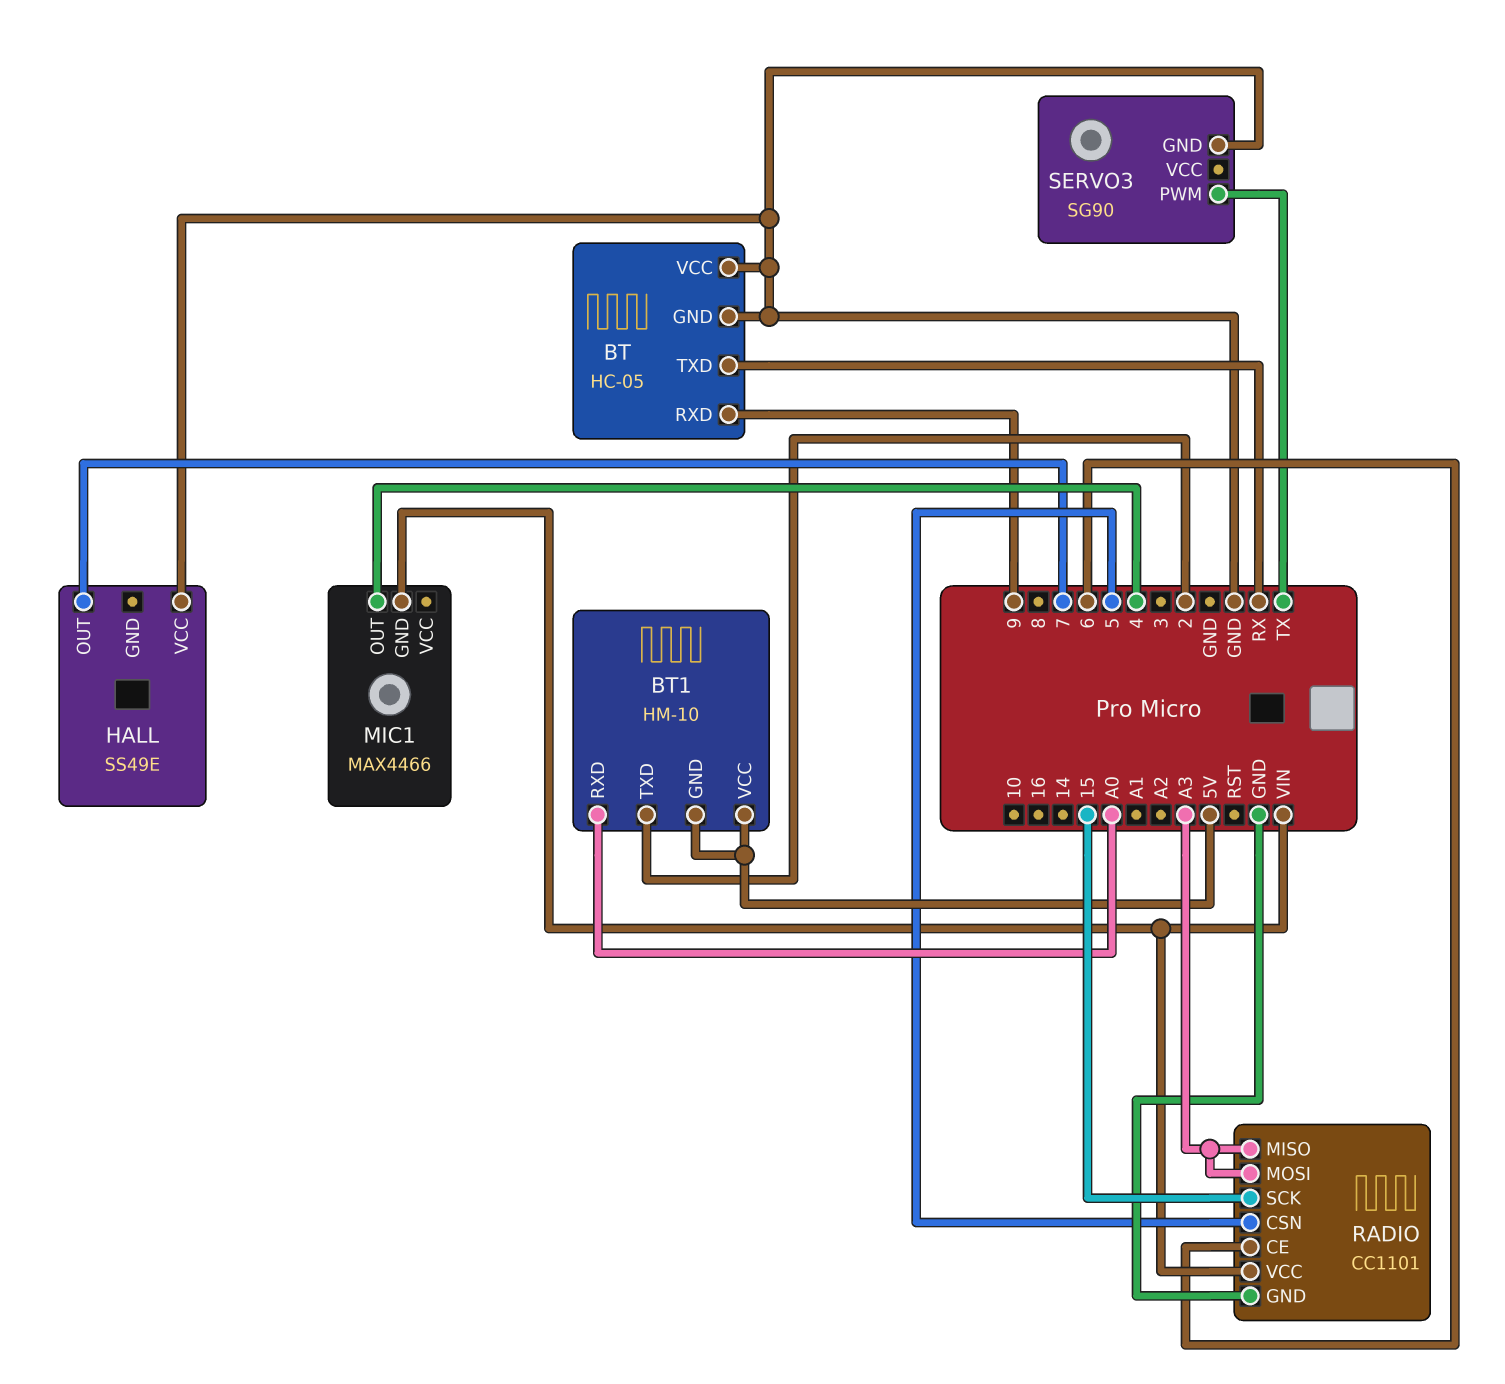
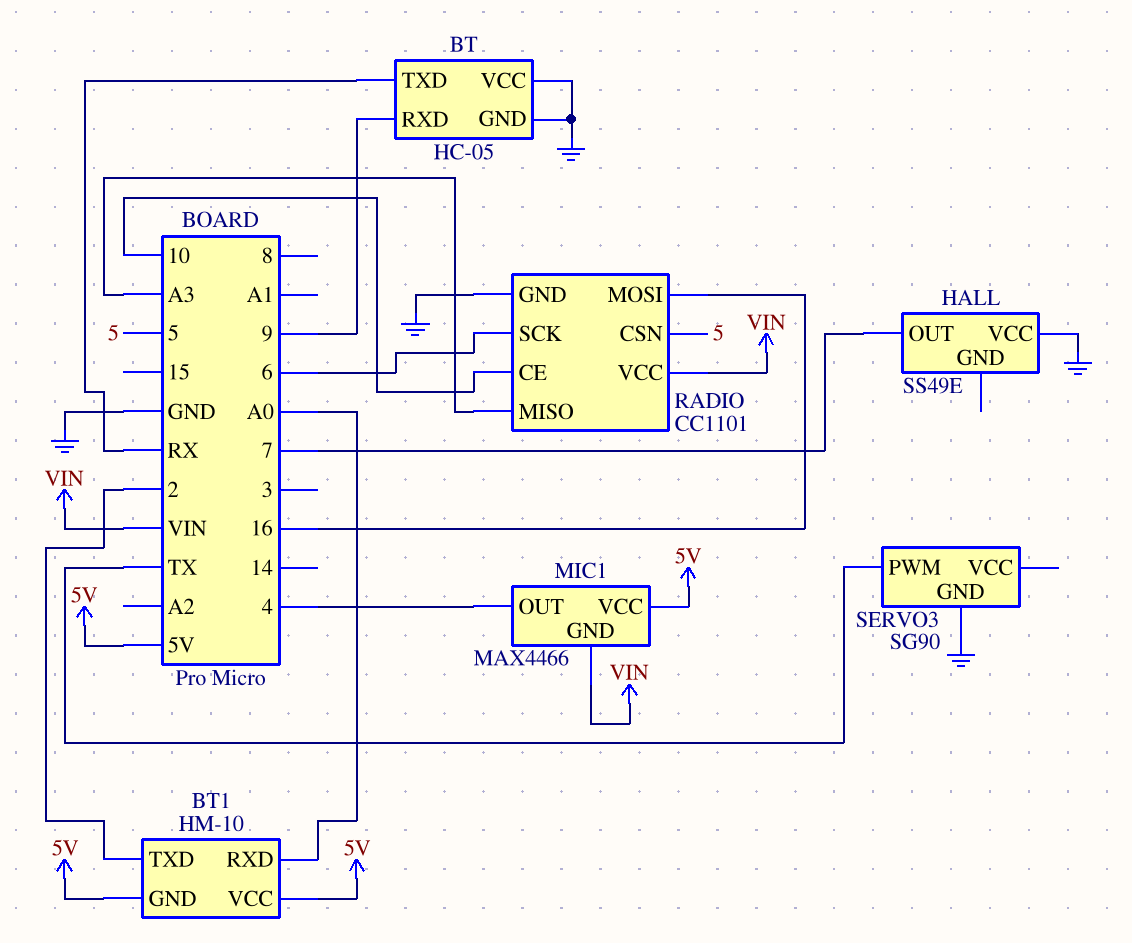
MIC1 pin VCC: none -> 5V
RADIO pin CE: 6 -> 10
RADIO pin MOSI: A3 -> 16
RADIO pin SCK: 15 -> 6

